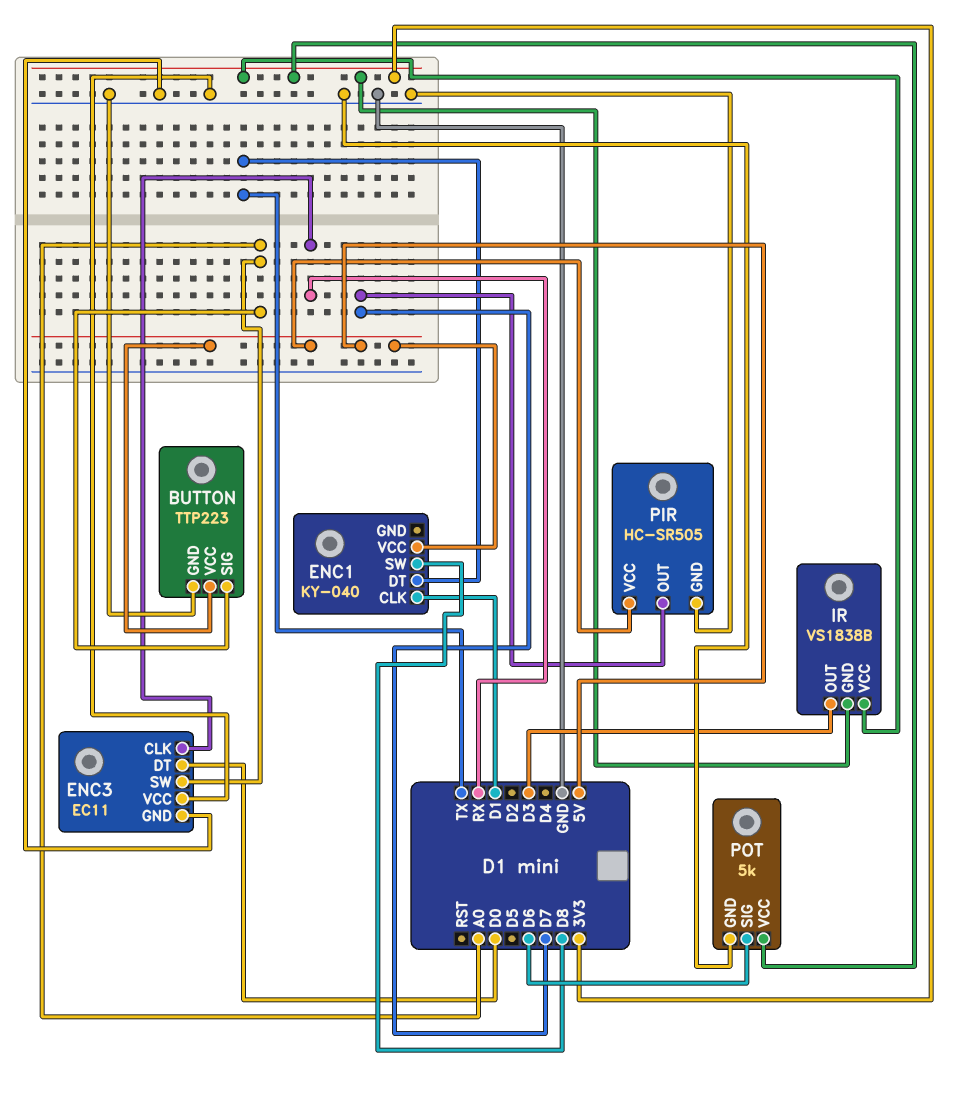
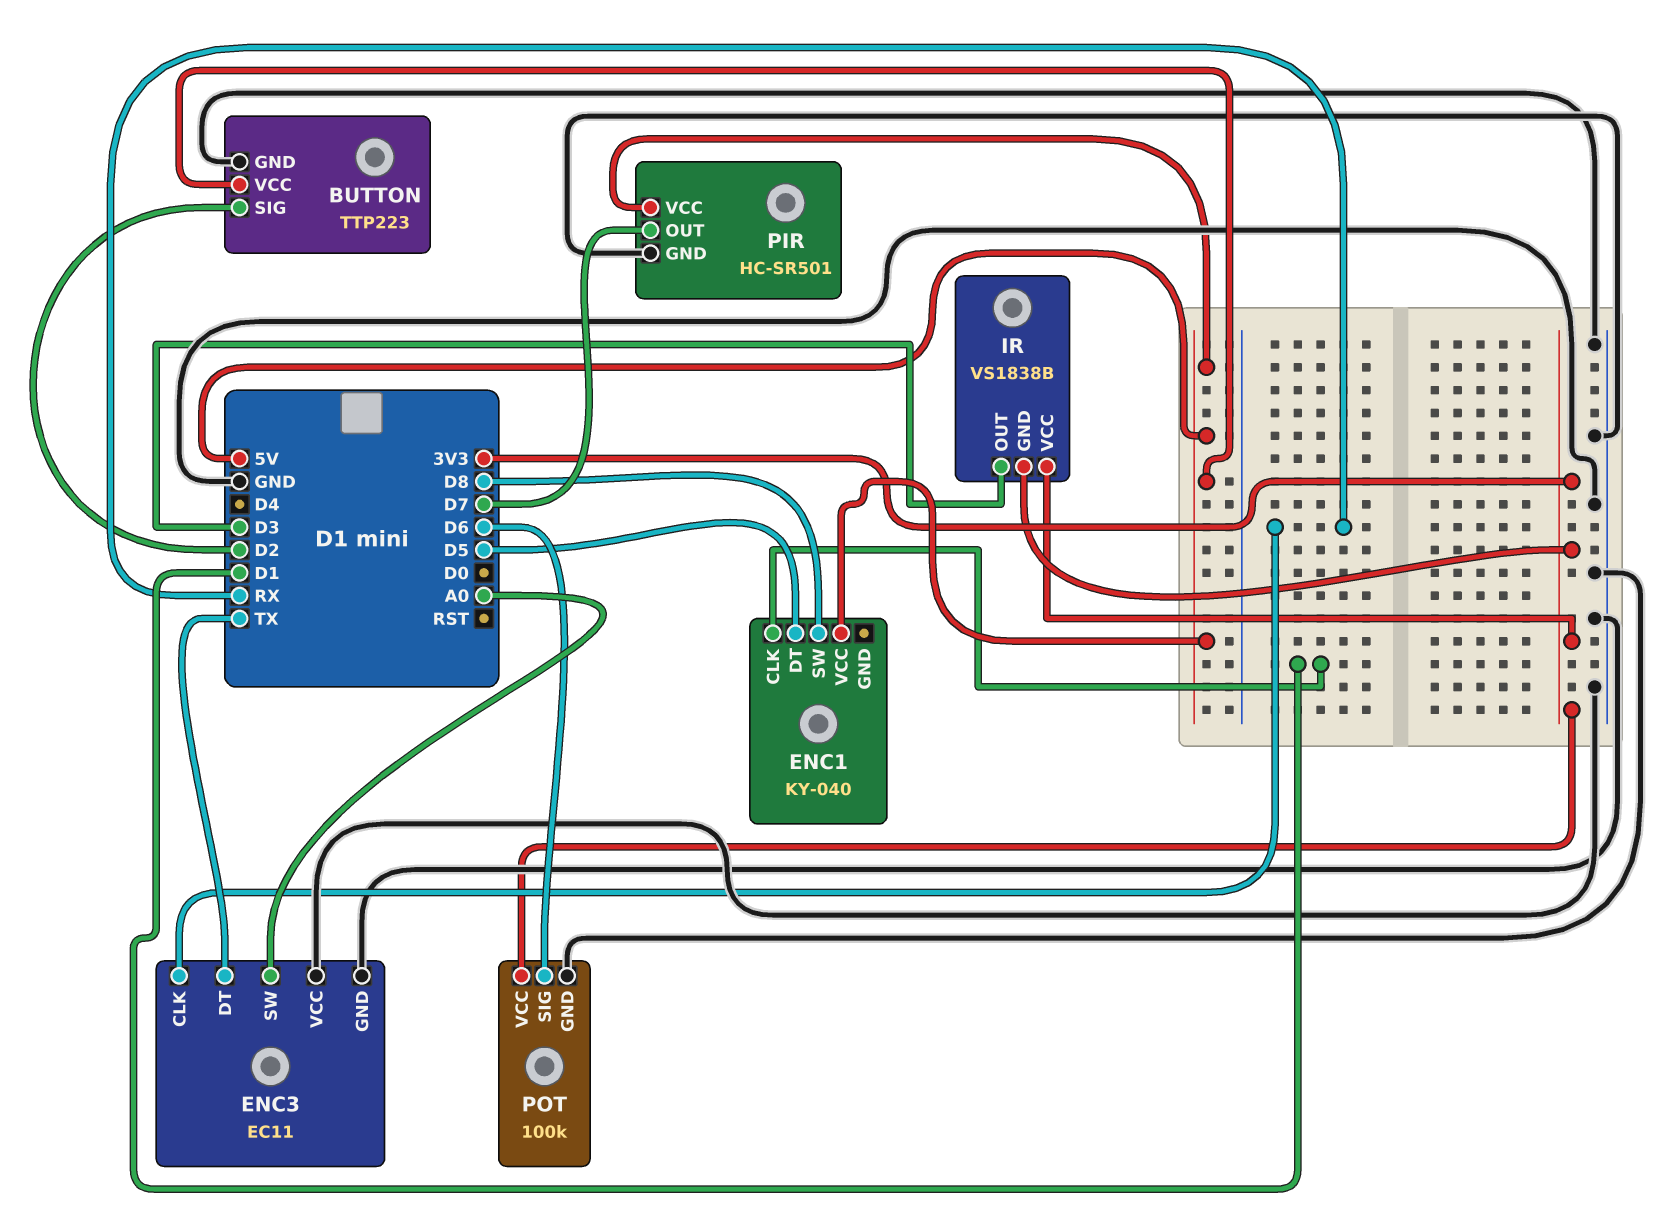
BUTTON pin SIG: A0 -> D2
ENC1 pin DT: TX -> D5
ENC3 pin DT: D0 -> TX
PIR: HC-SR505 -> HC-SR501
POT: 5k -> 100k

